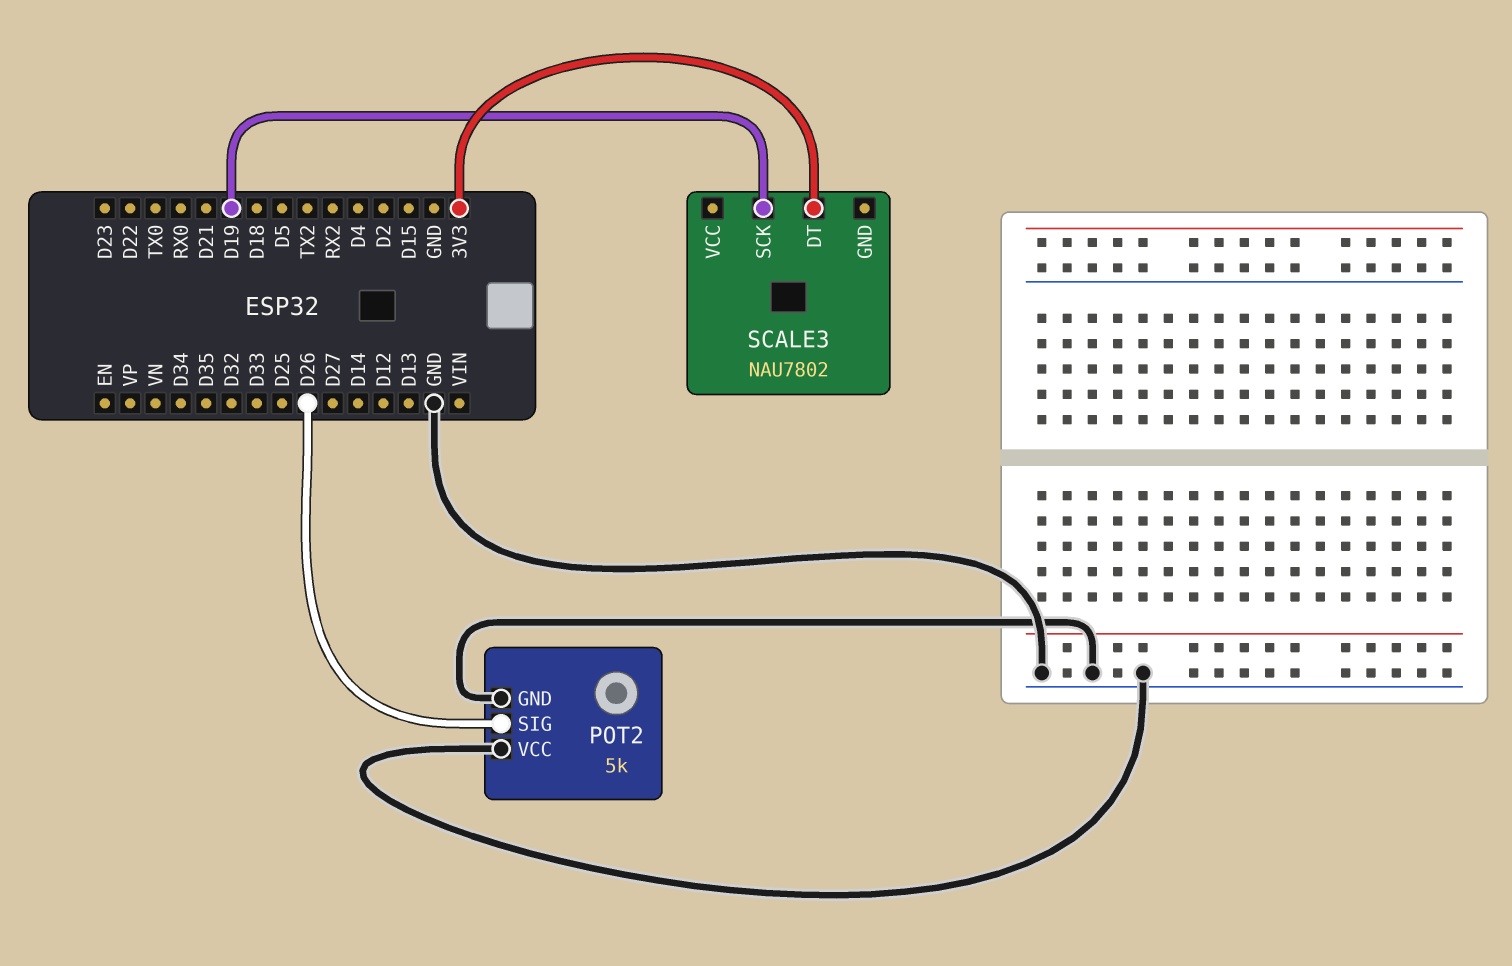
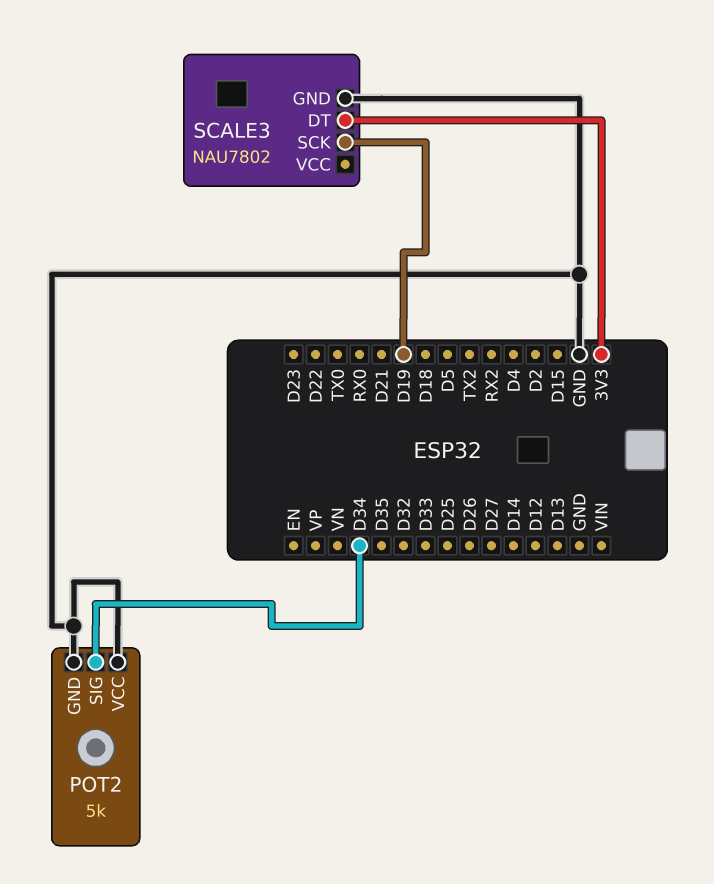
POT2 pin SIG: D26 -> D34
SCALE3 pin GND: none -> GND

